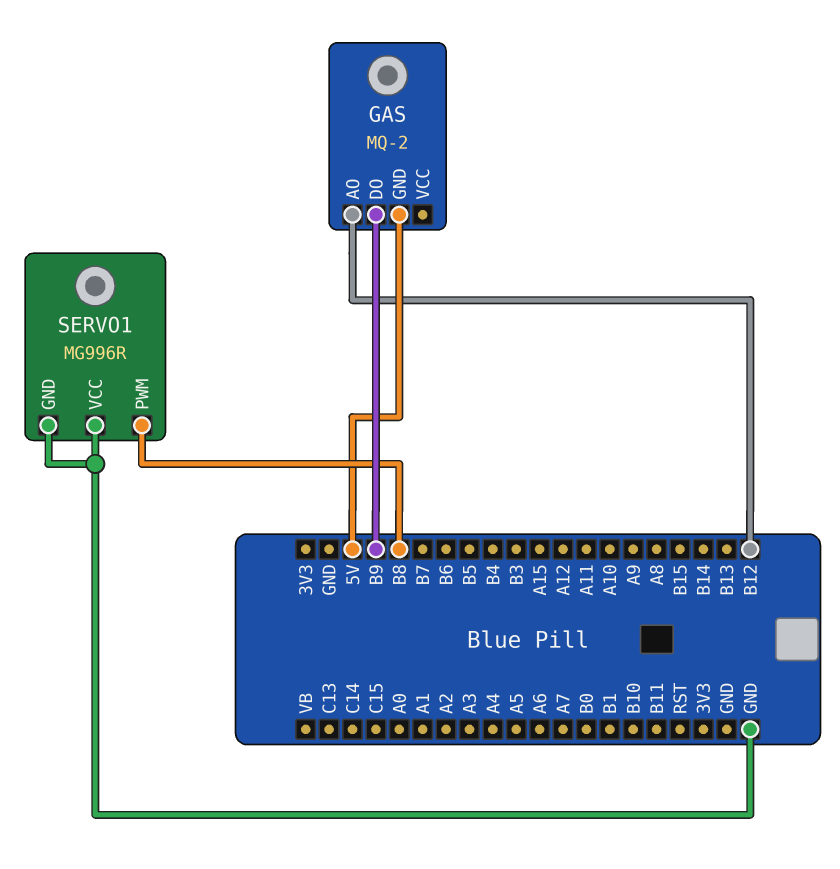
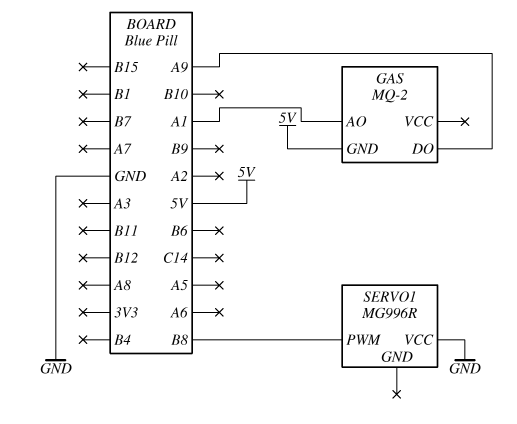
GAS pin AO: B12 -> A1
GAS pin DO: B9 -> A9
SERVO1 pin GND: GND -> none

